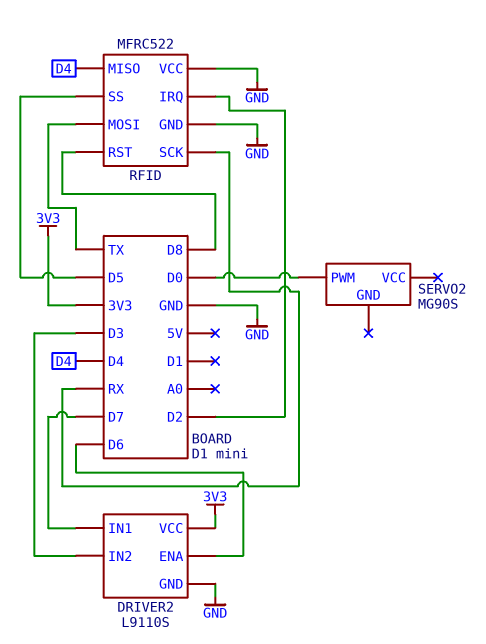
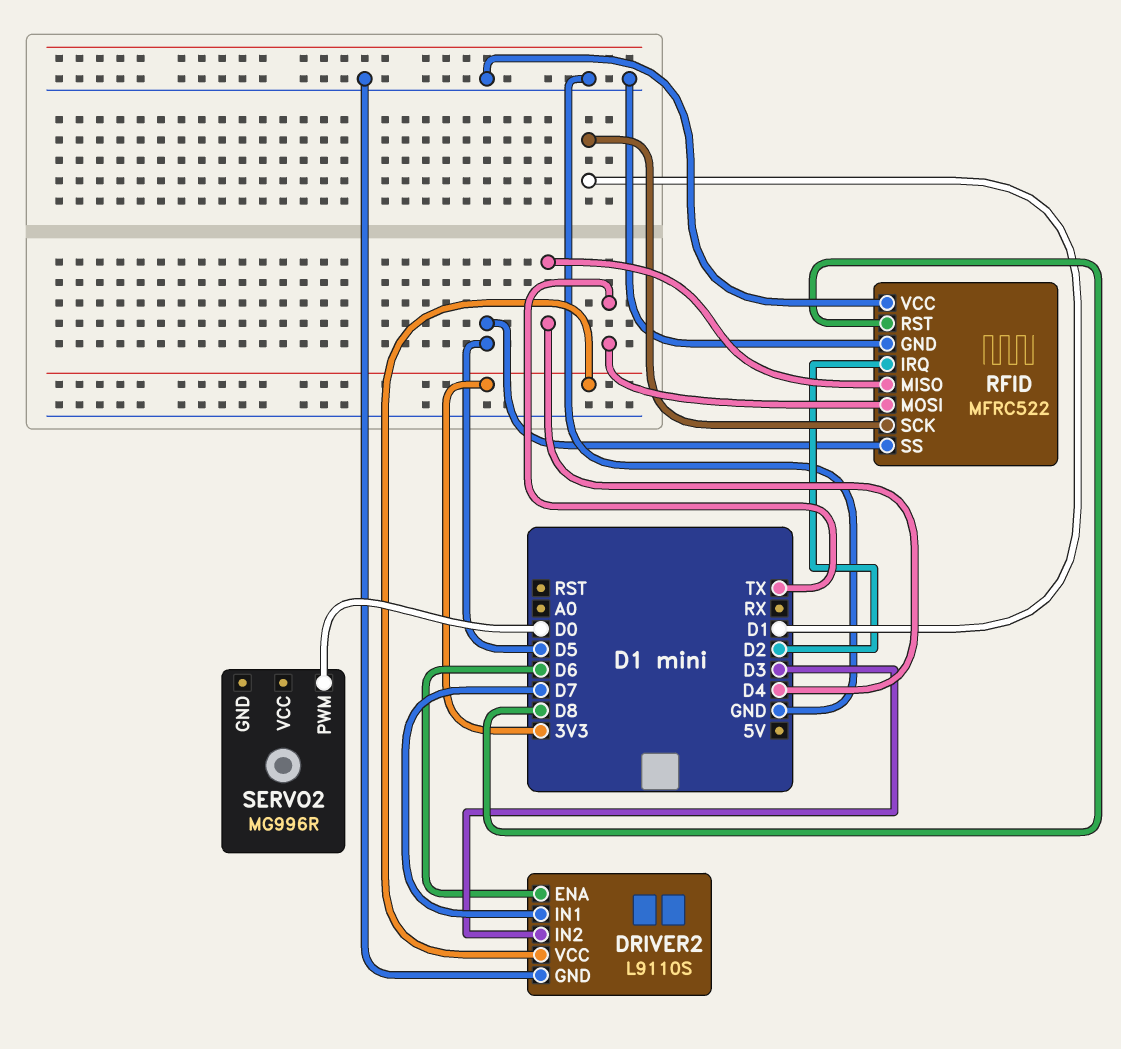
RFID pin SCK: RX -> D1
SERVO2: MG90S -> MG996R

